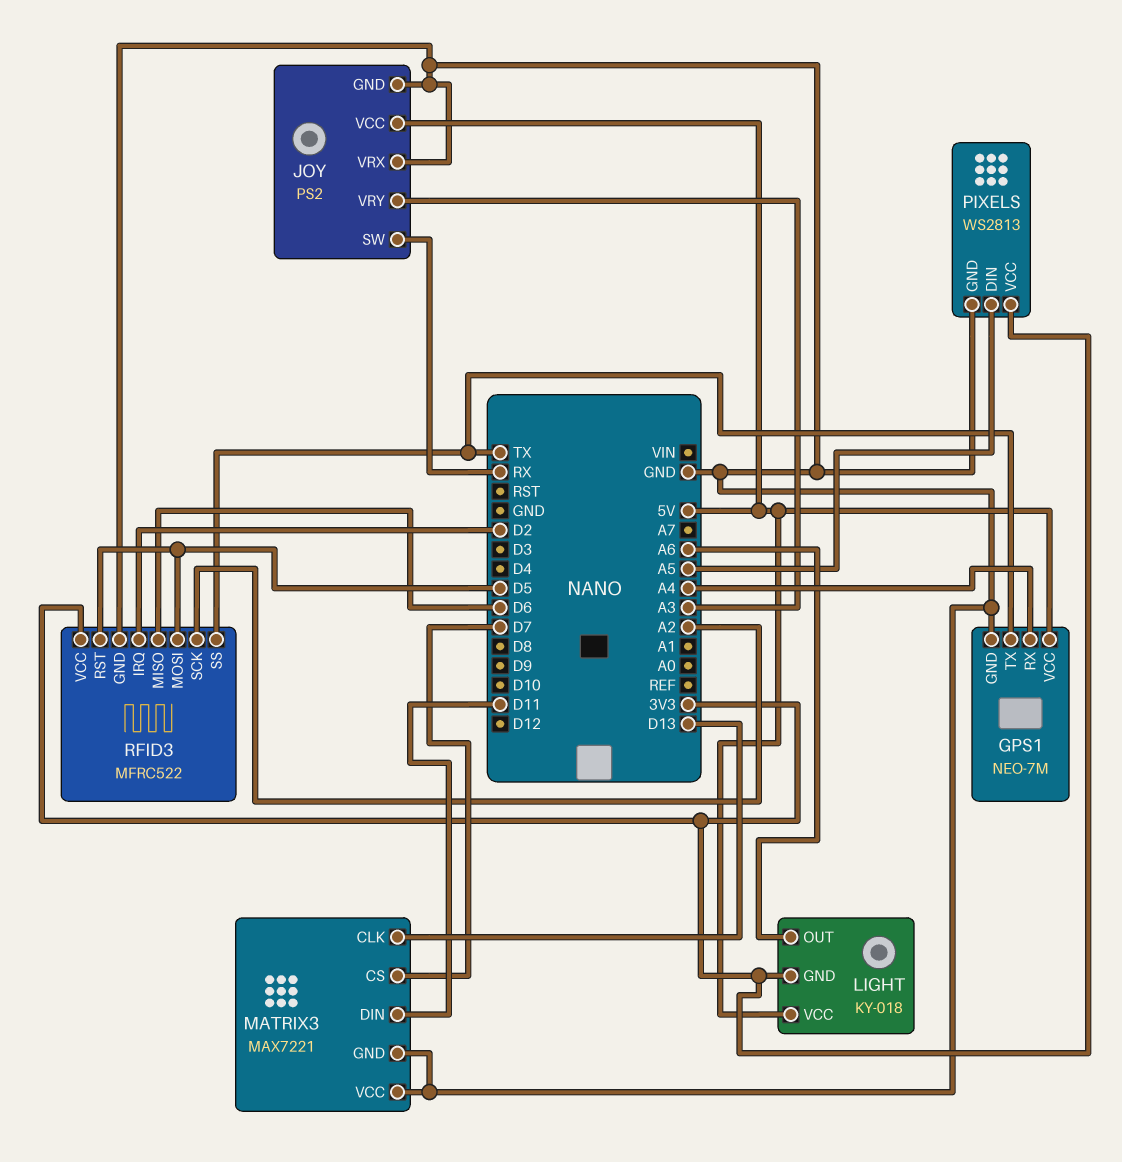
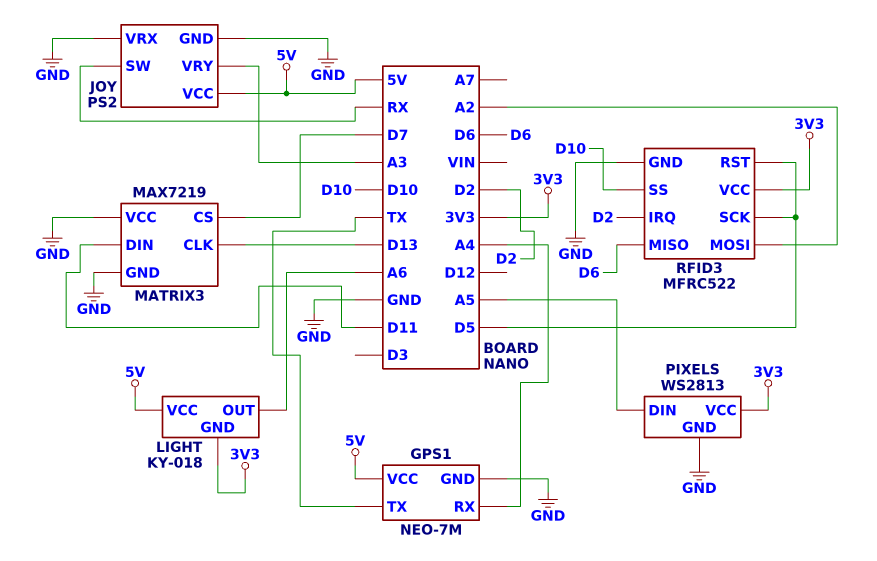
MATRIX3: MAX7221 -> MAX7219
RFID3 pin MOSI: D5 -> A2
RFID3 pin SCK: A2 -> D5
RFID3 pin SS: TX -> D10

